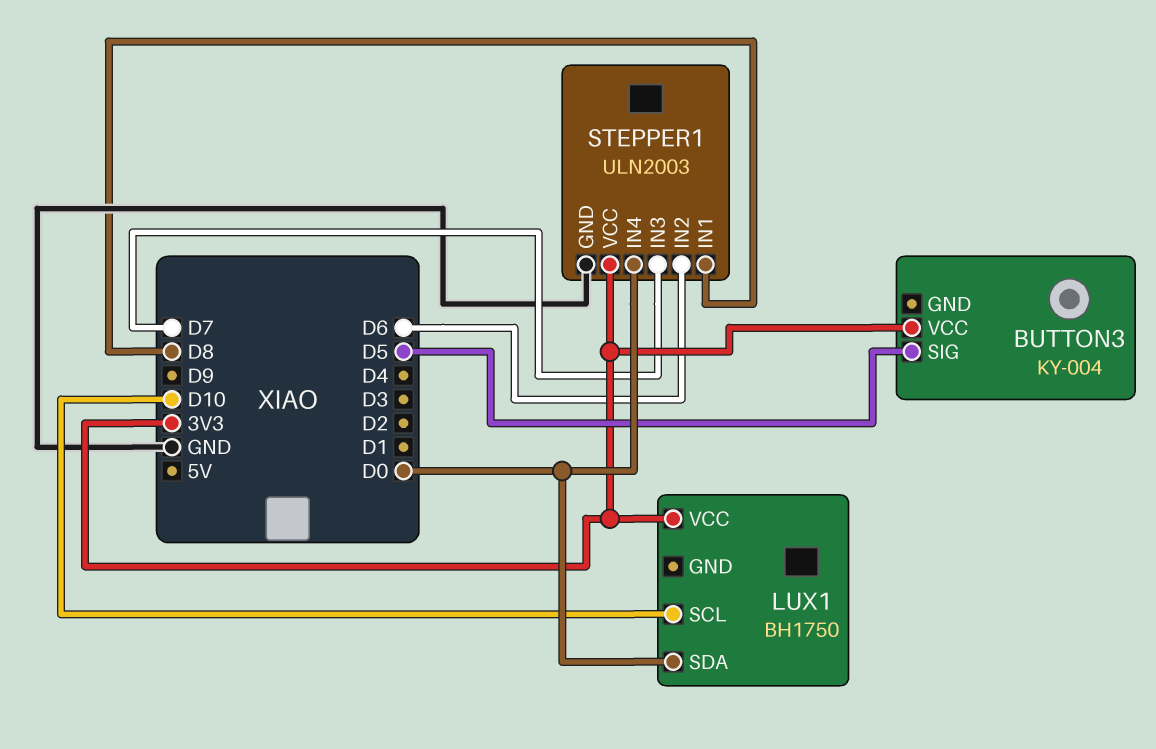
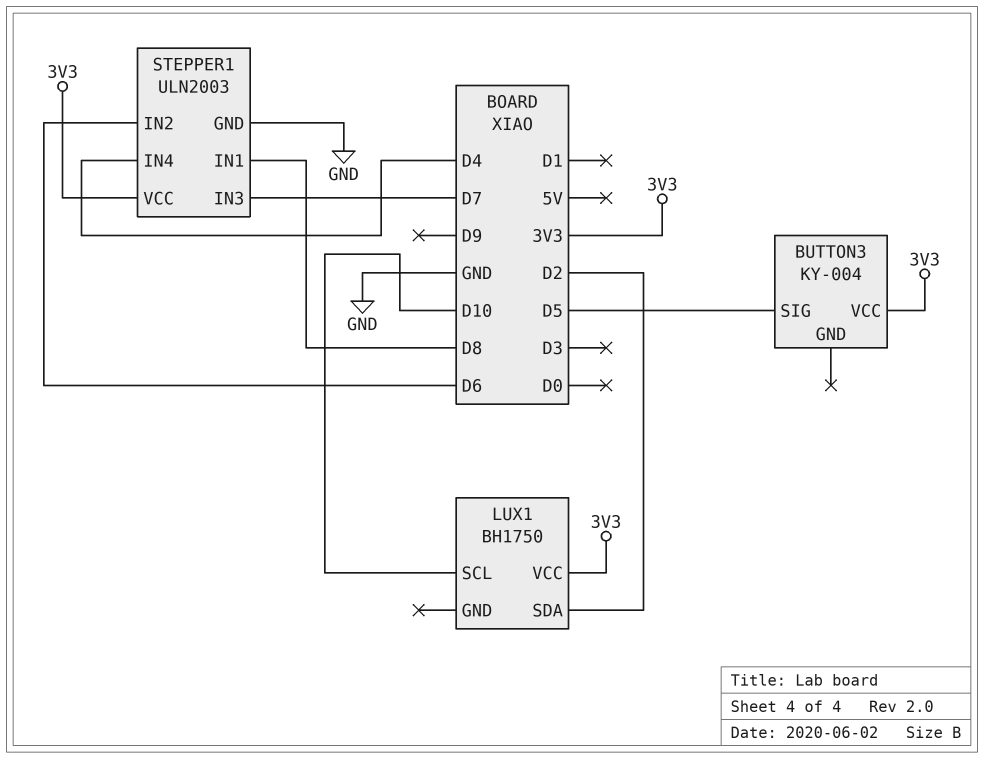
LUX1 pin SDA: D0 -> D2
STEPPER1 pin IN4: D0 -> D4

